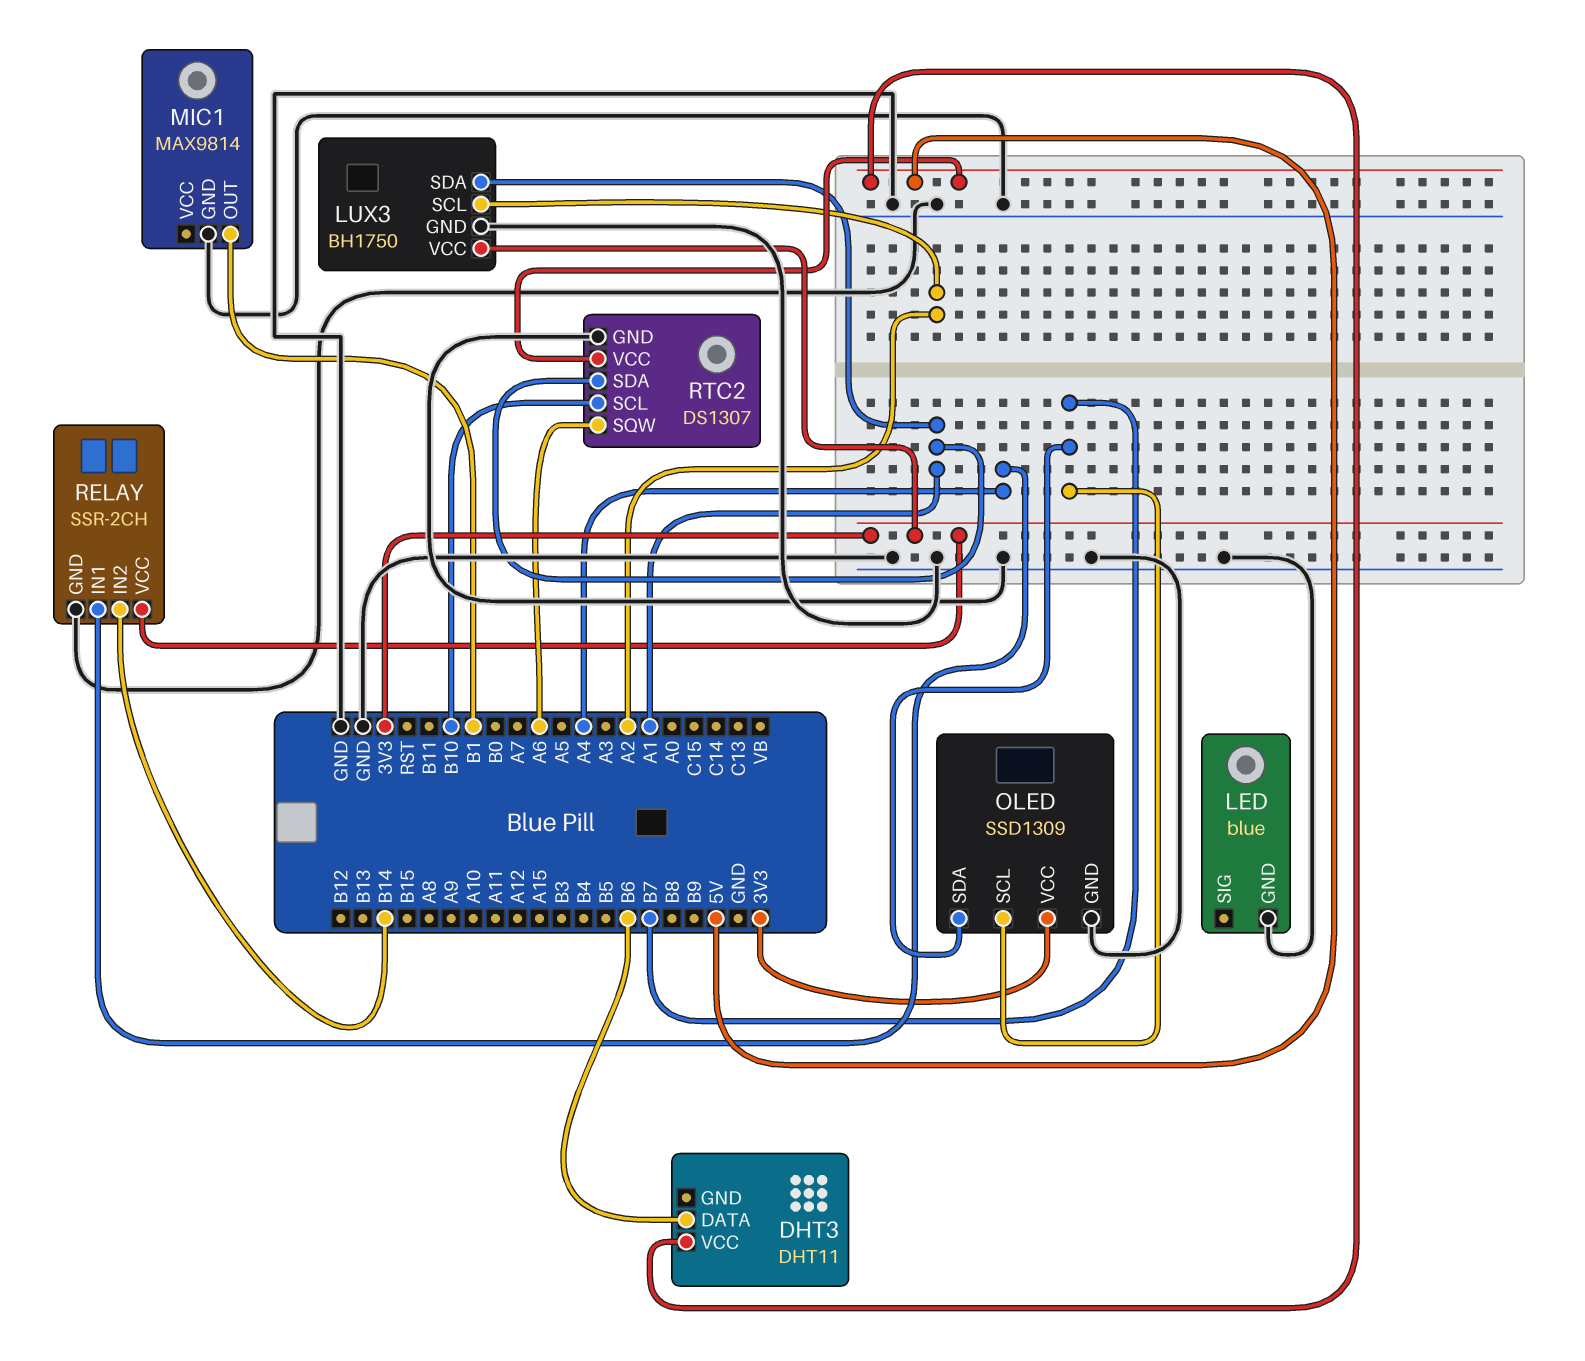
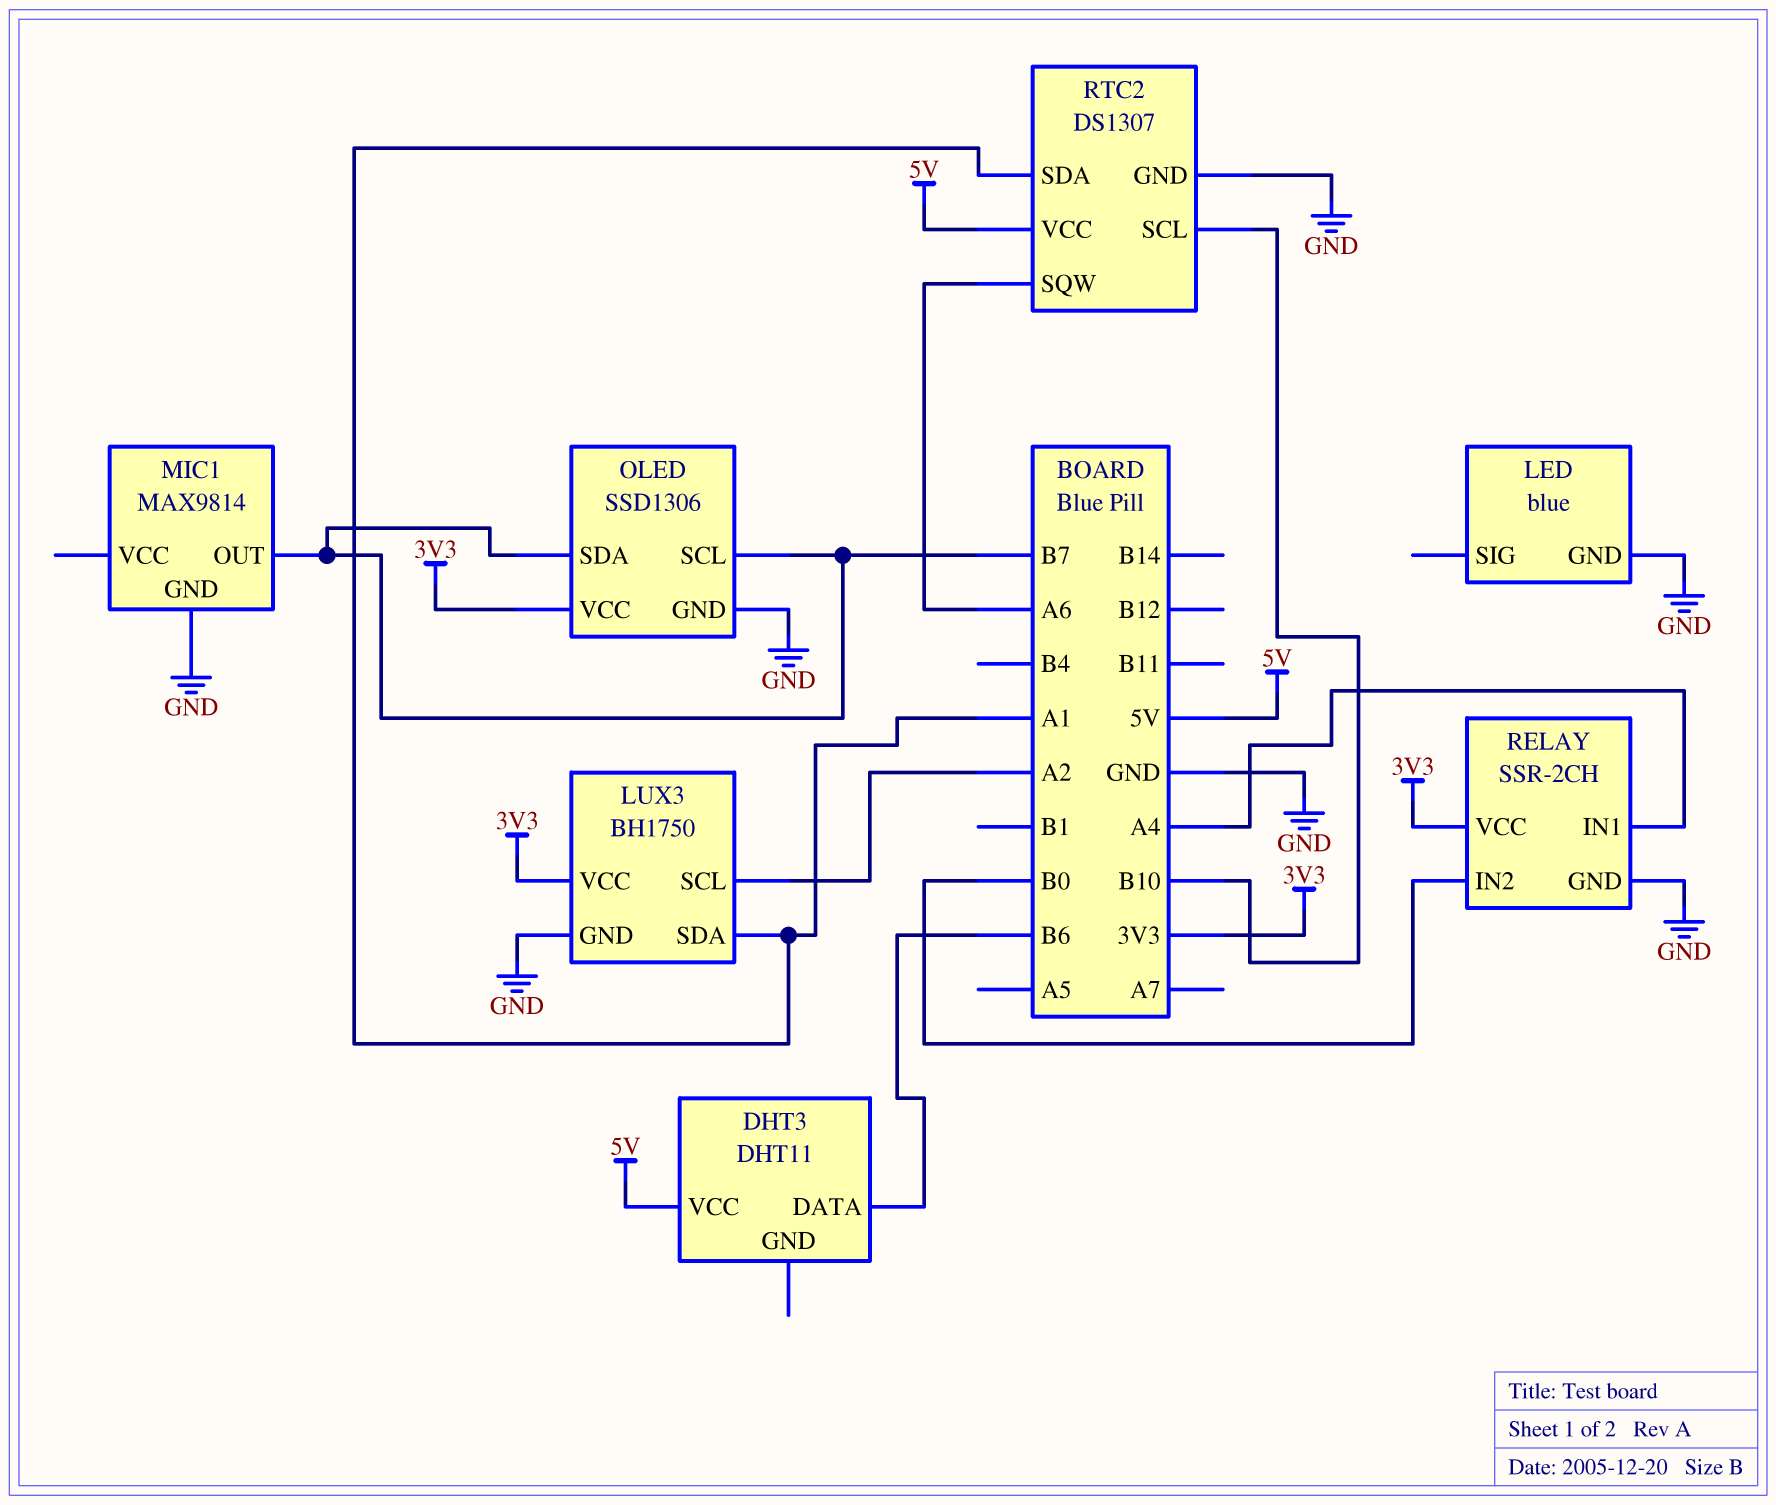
MIC1 pin OUT: B1 -> B7
OLED: SSD1309 -> SSD1306
RELAY pin IN2: B14 -> B0

